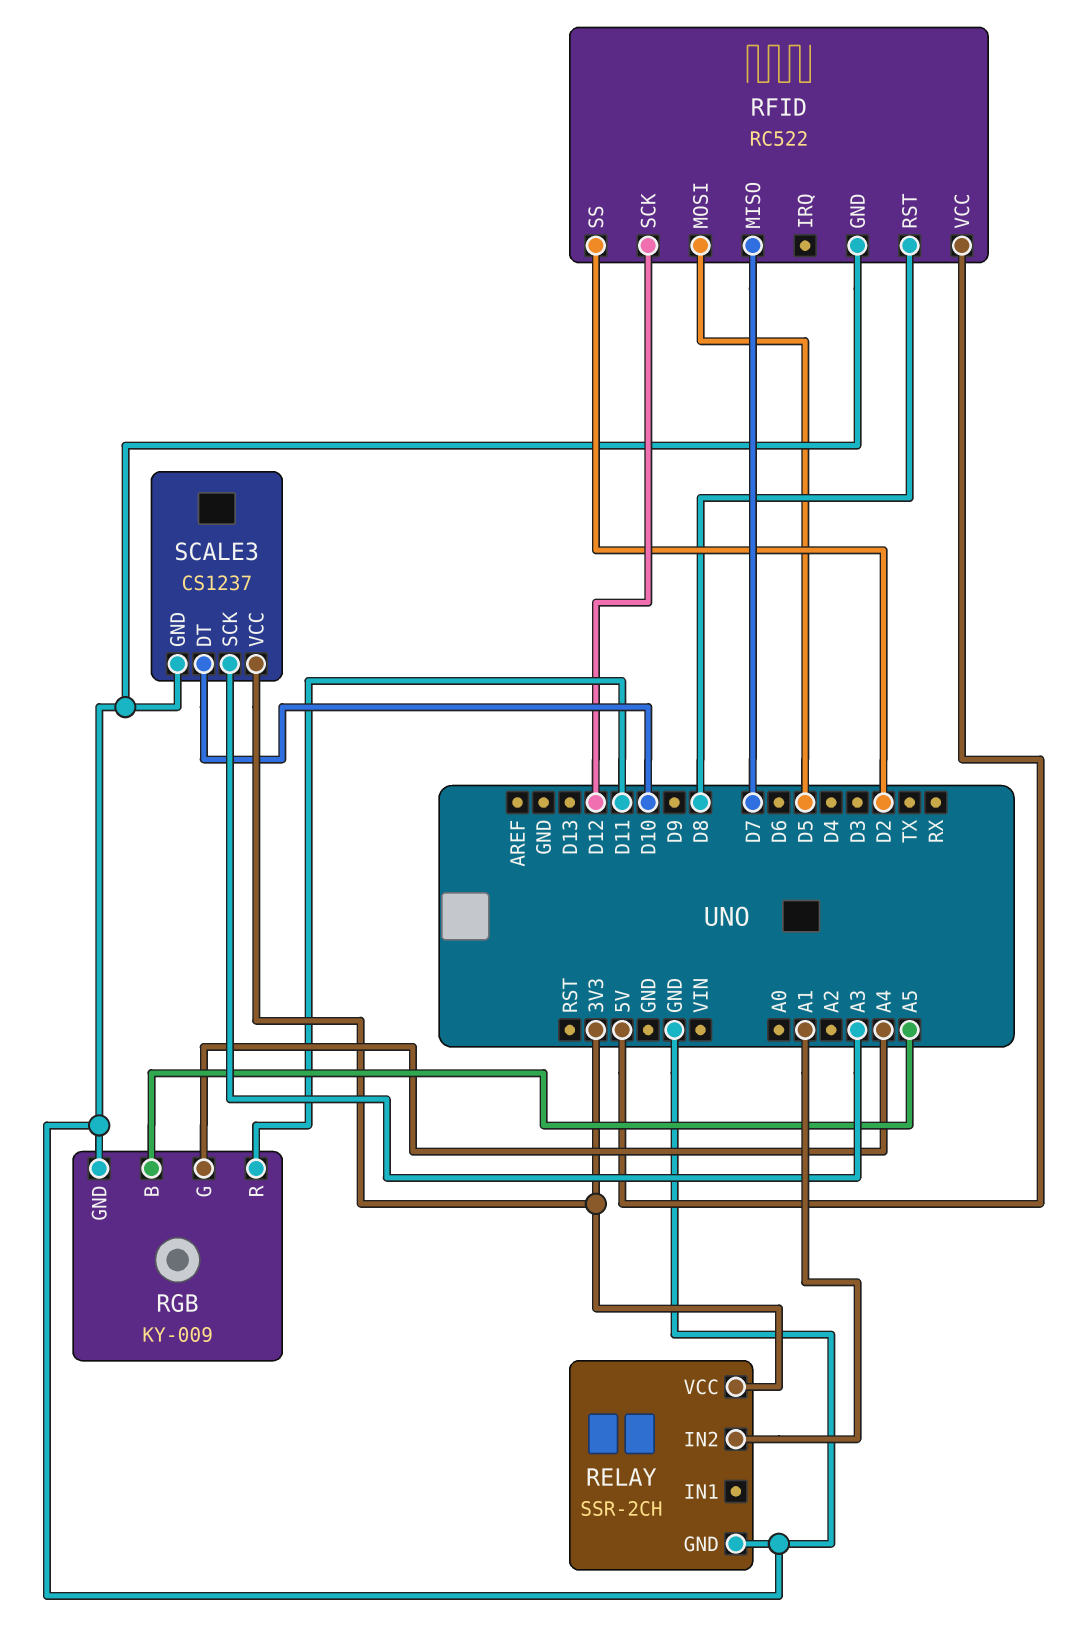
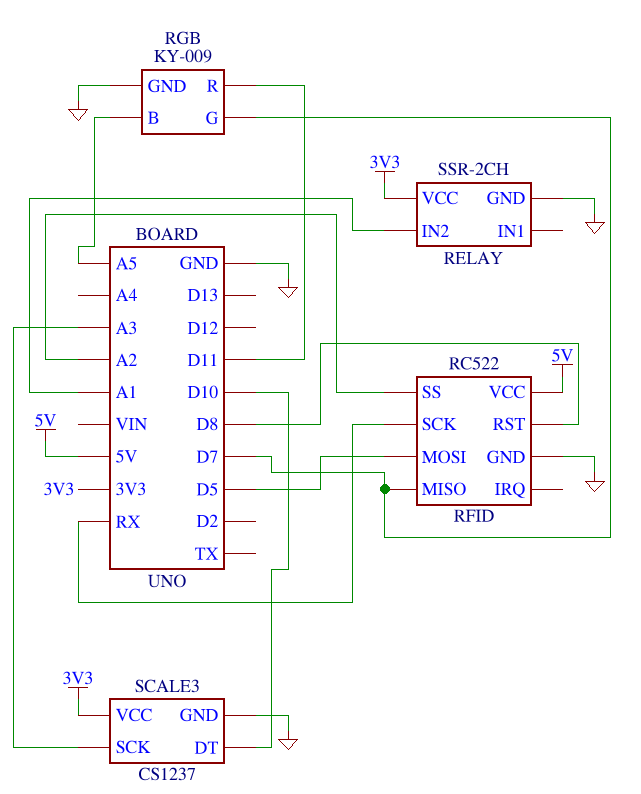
RFID pin SCK: D12 -> RX
RFID pin SS: D2 -> A2
RGB pin G: A4 -> D7

